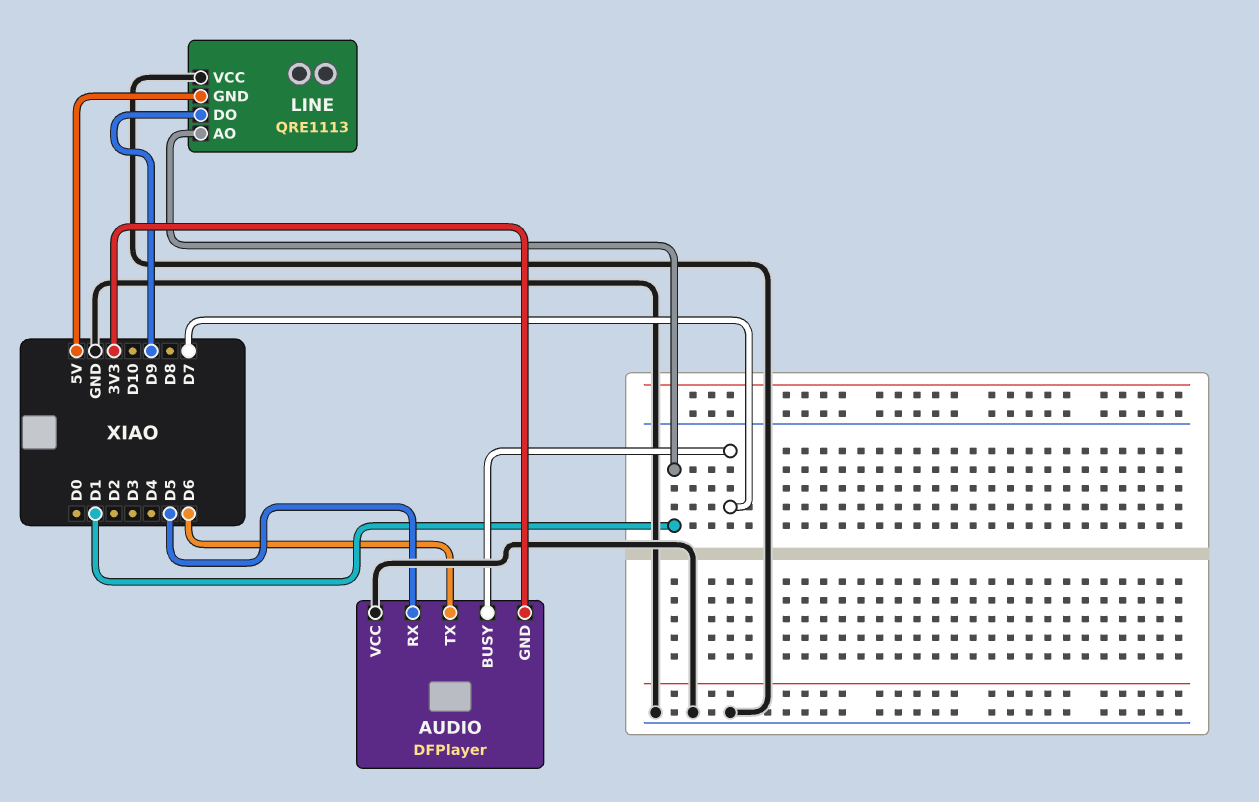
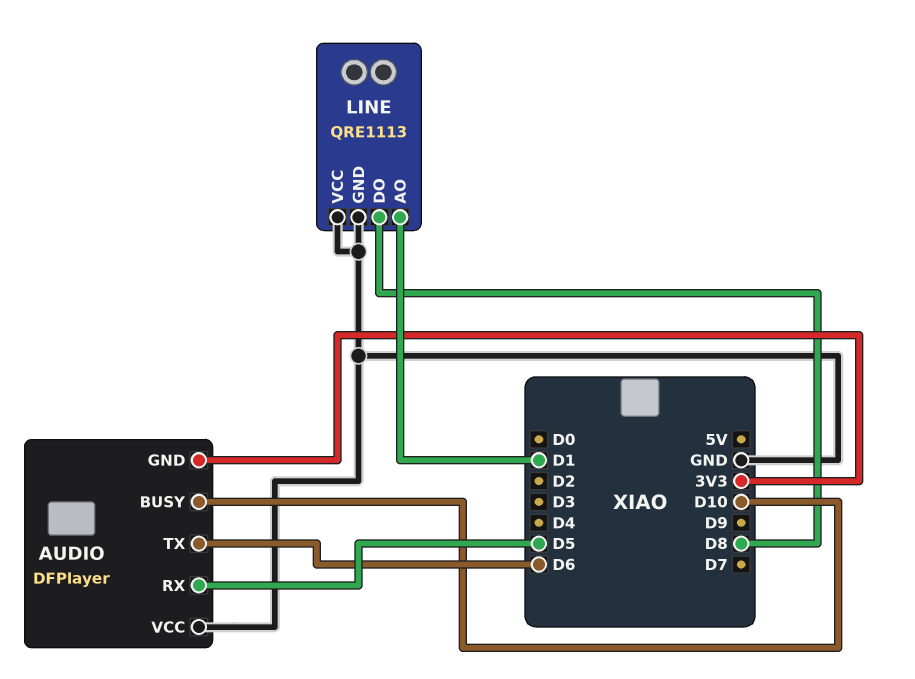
AUDIO pin BUSY: D7 -> D10
LINE pin DO: D9 -> D8
LINE pin GND: 5V -> GND

